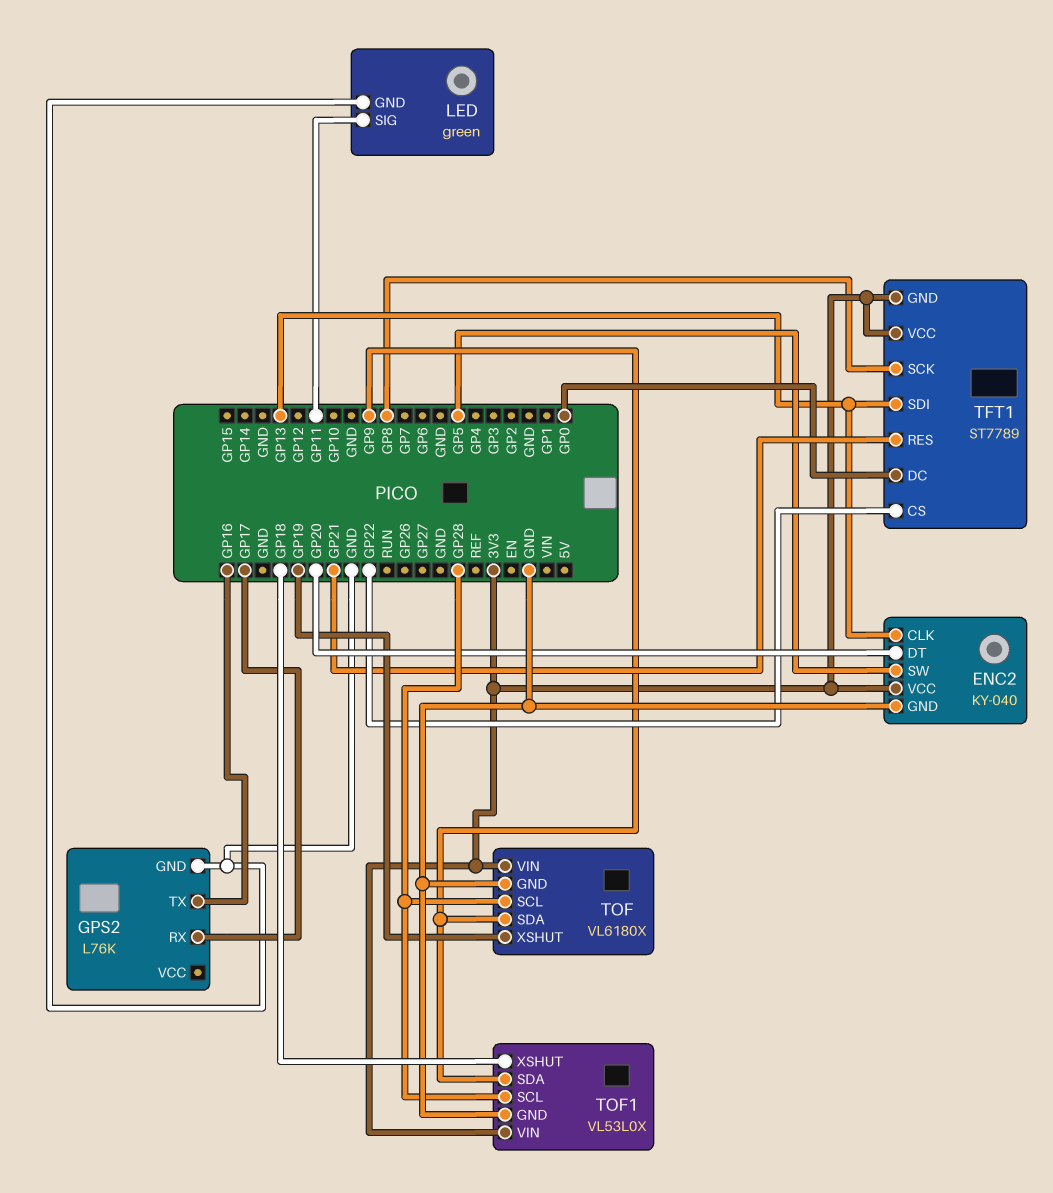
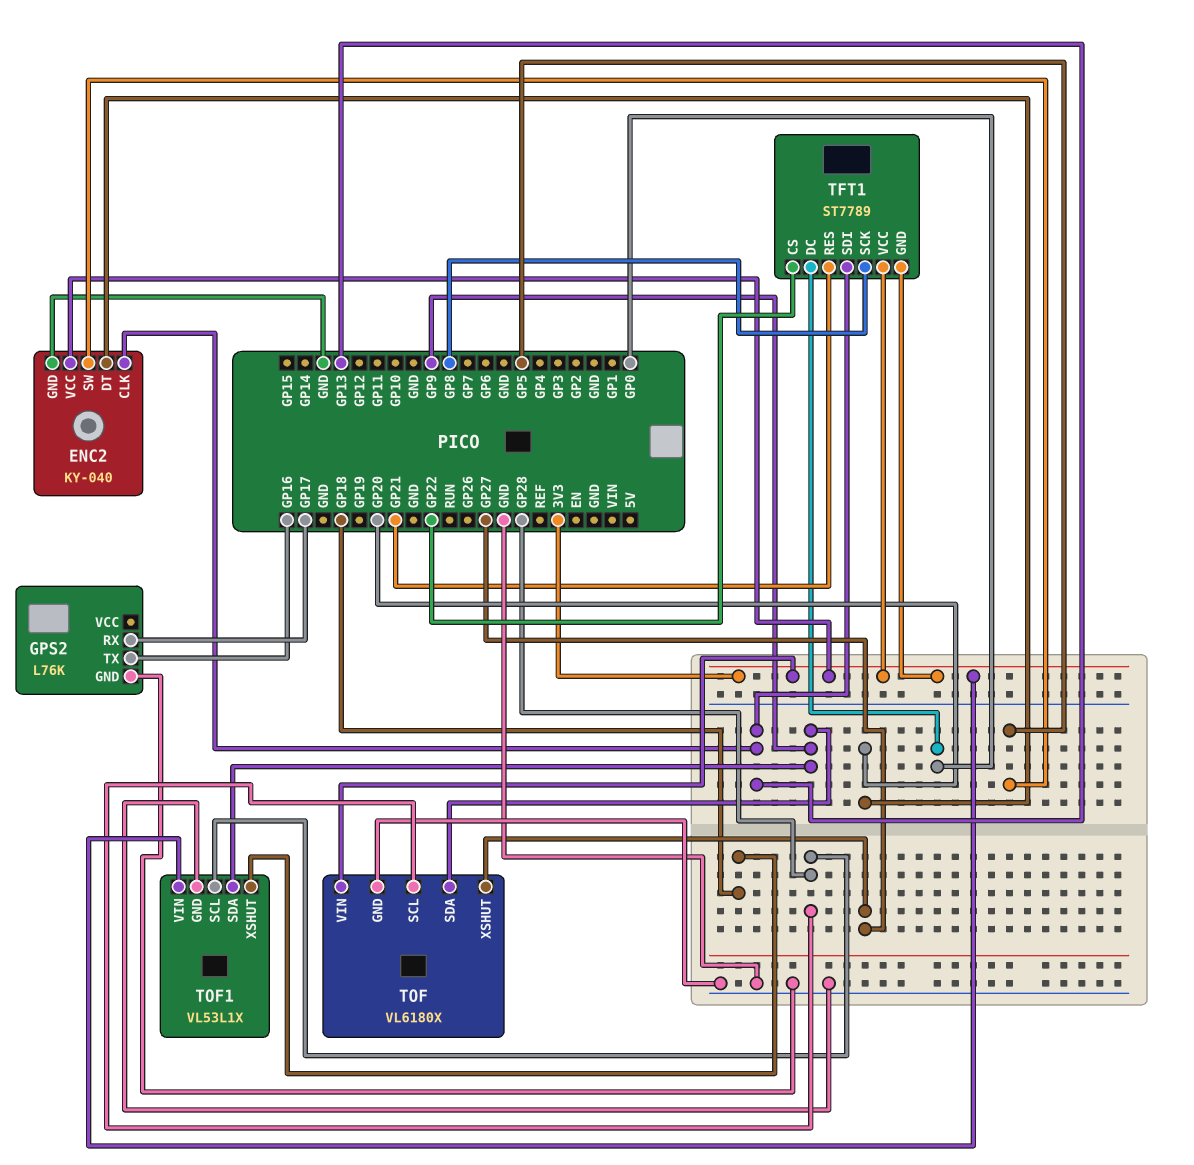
LED: green -> none
LED pin GND: GND -> none
LED pin SIG: GP11 -> none
TOF pin XSHUT: GP19 -> GP27
TOF1: VL53L0X -> VL53L1X

